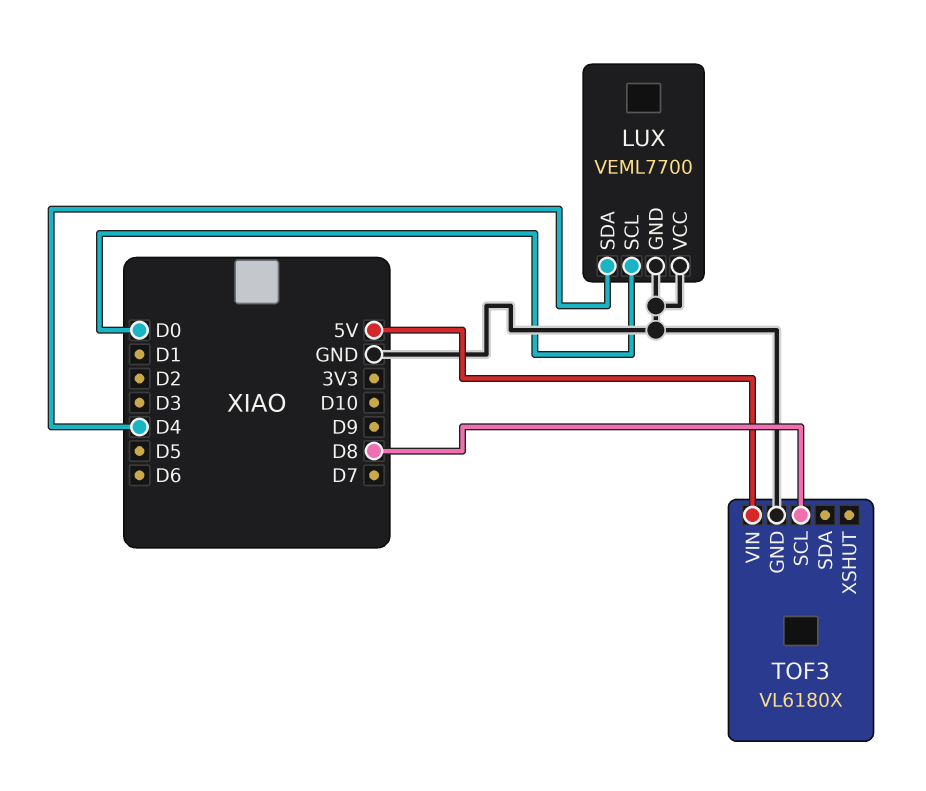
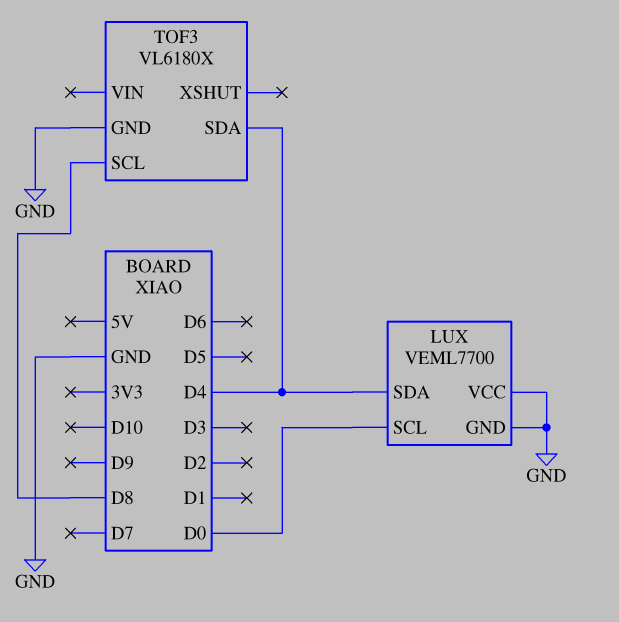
TOF3 pin SDA: none -> D4
TOF3 pin VIN: 5V -> none

